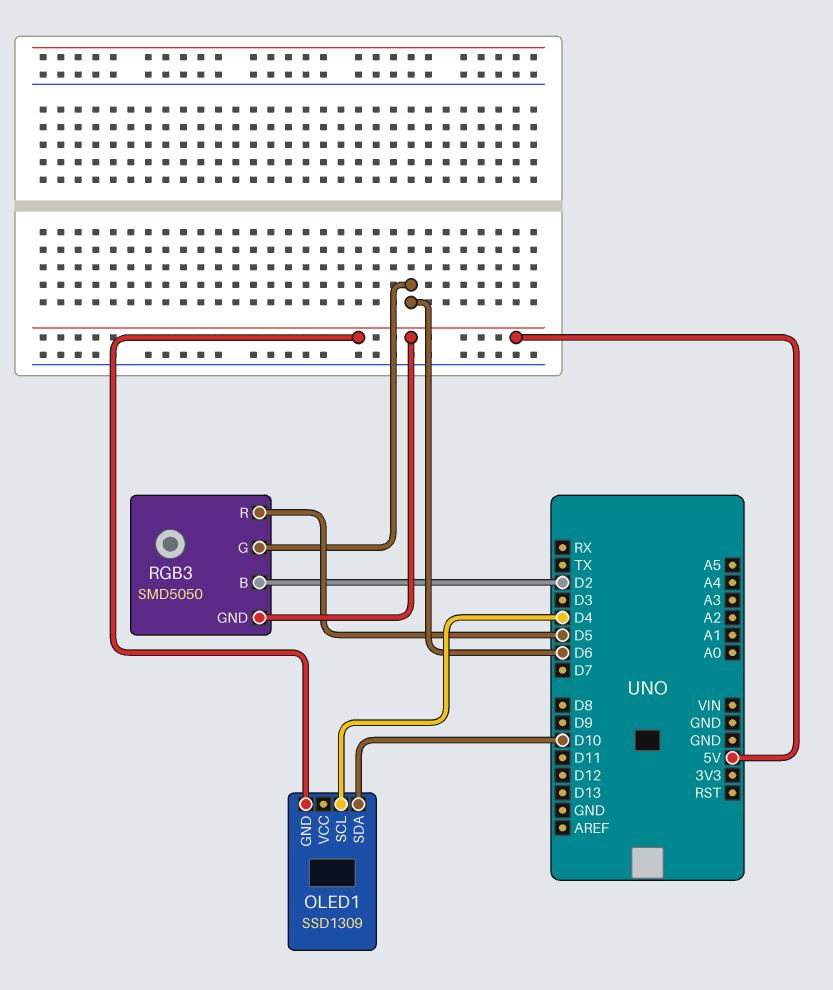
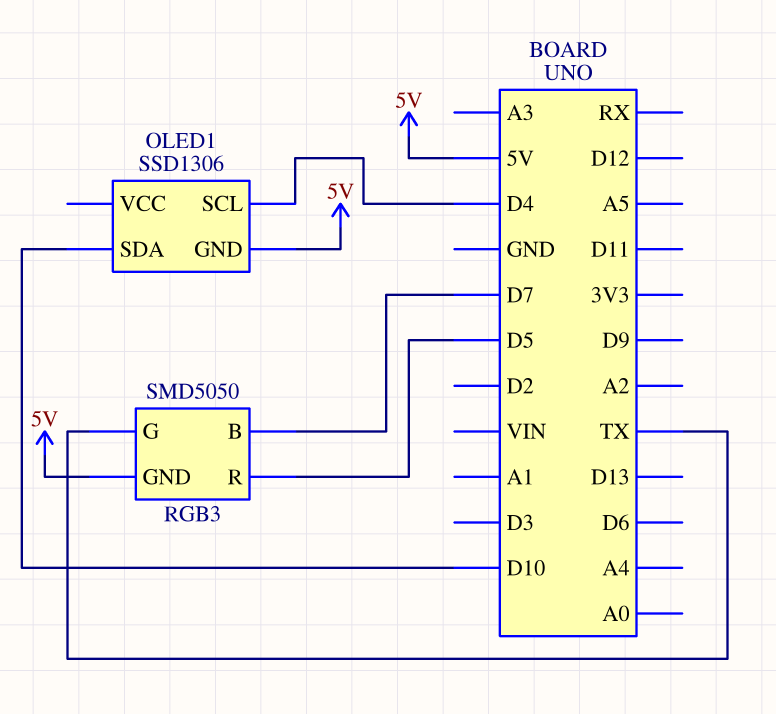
OLED1: SSD1309 -> SSD1306
RGB3 pin B: D2 -> D7
RGB3 pin G: D6 -> TX

